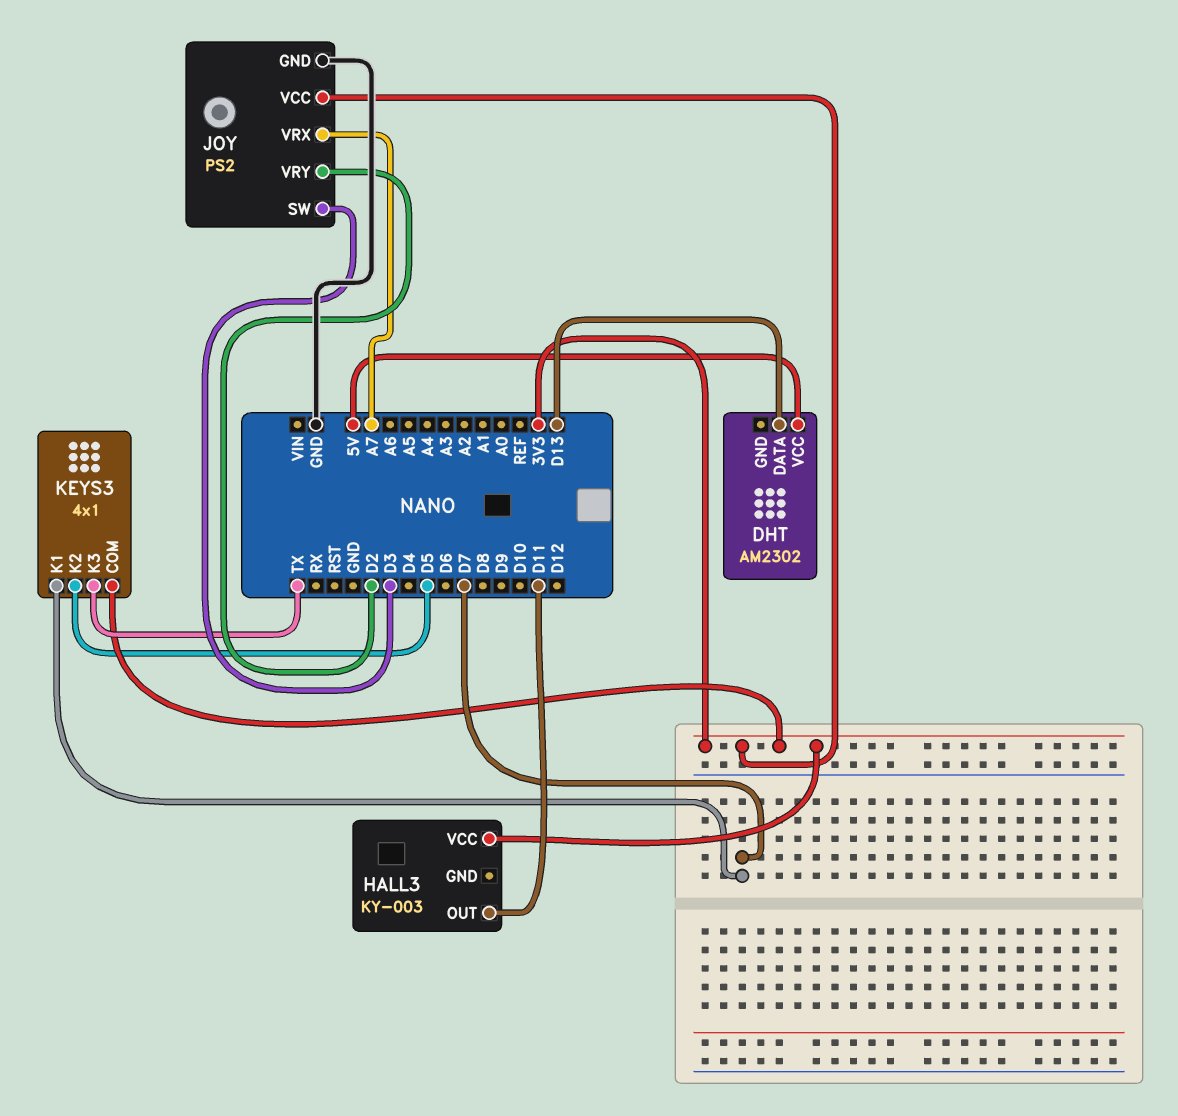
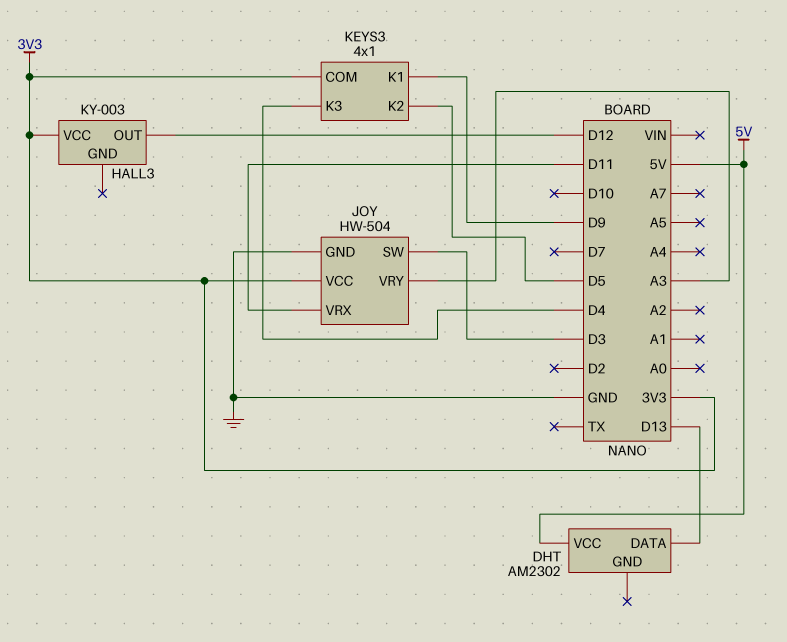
HALL3 pin OUT: D11 -> D12
JOY: PS2 -> HW-504
JOY pin VRX: A7 -> D11
JOY pin VRY: D2 -> A3
KEYS3 pin K1: D7 -> D9
KEYS3 pin K3: TX -> D4

